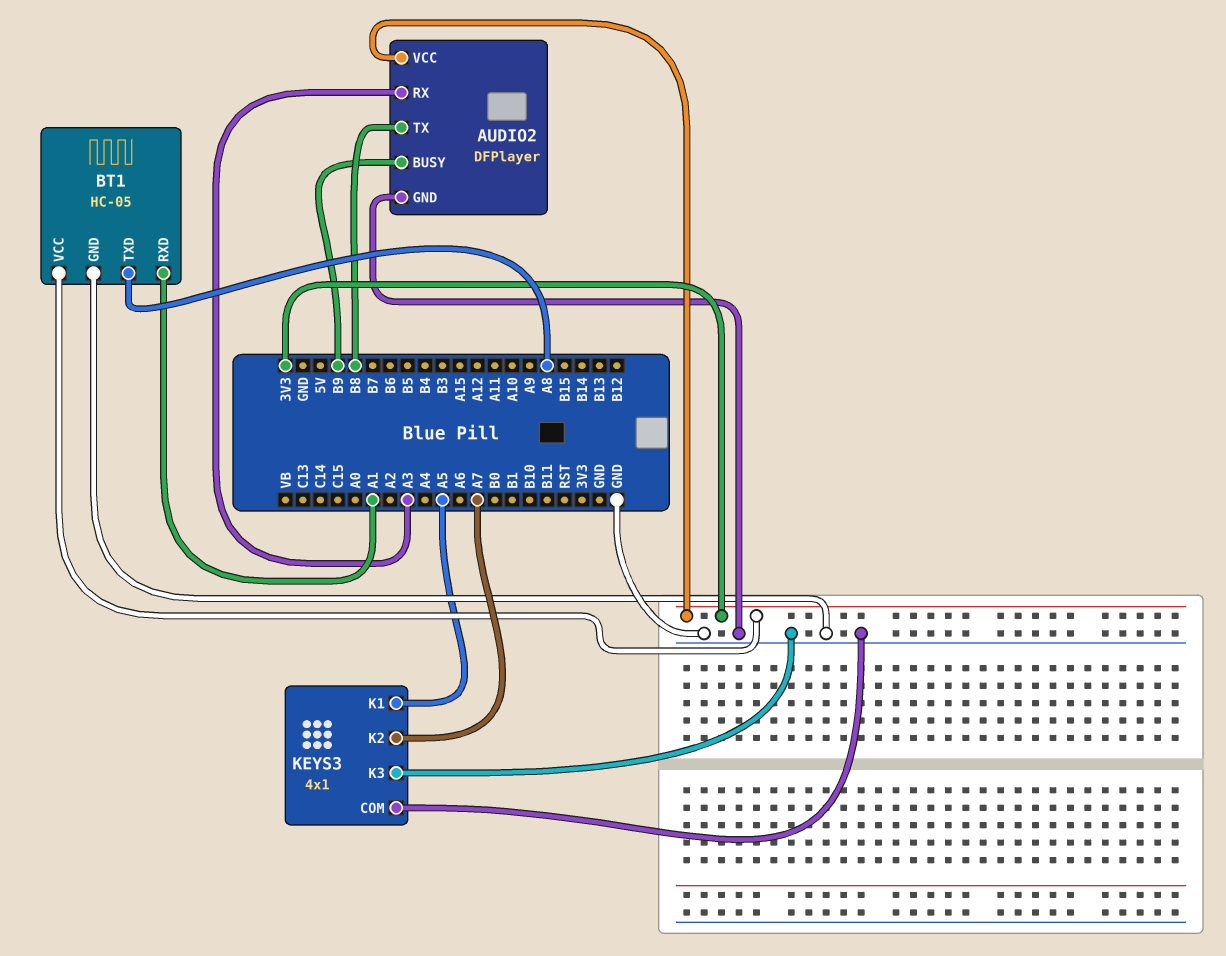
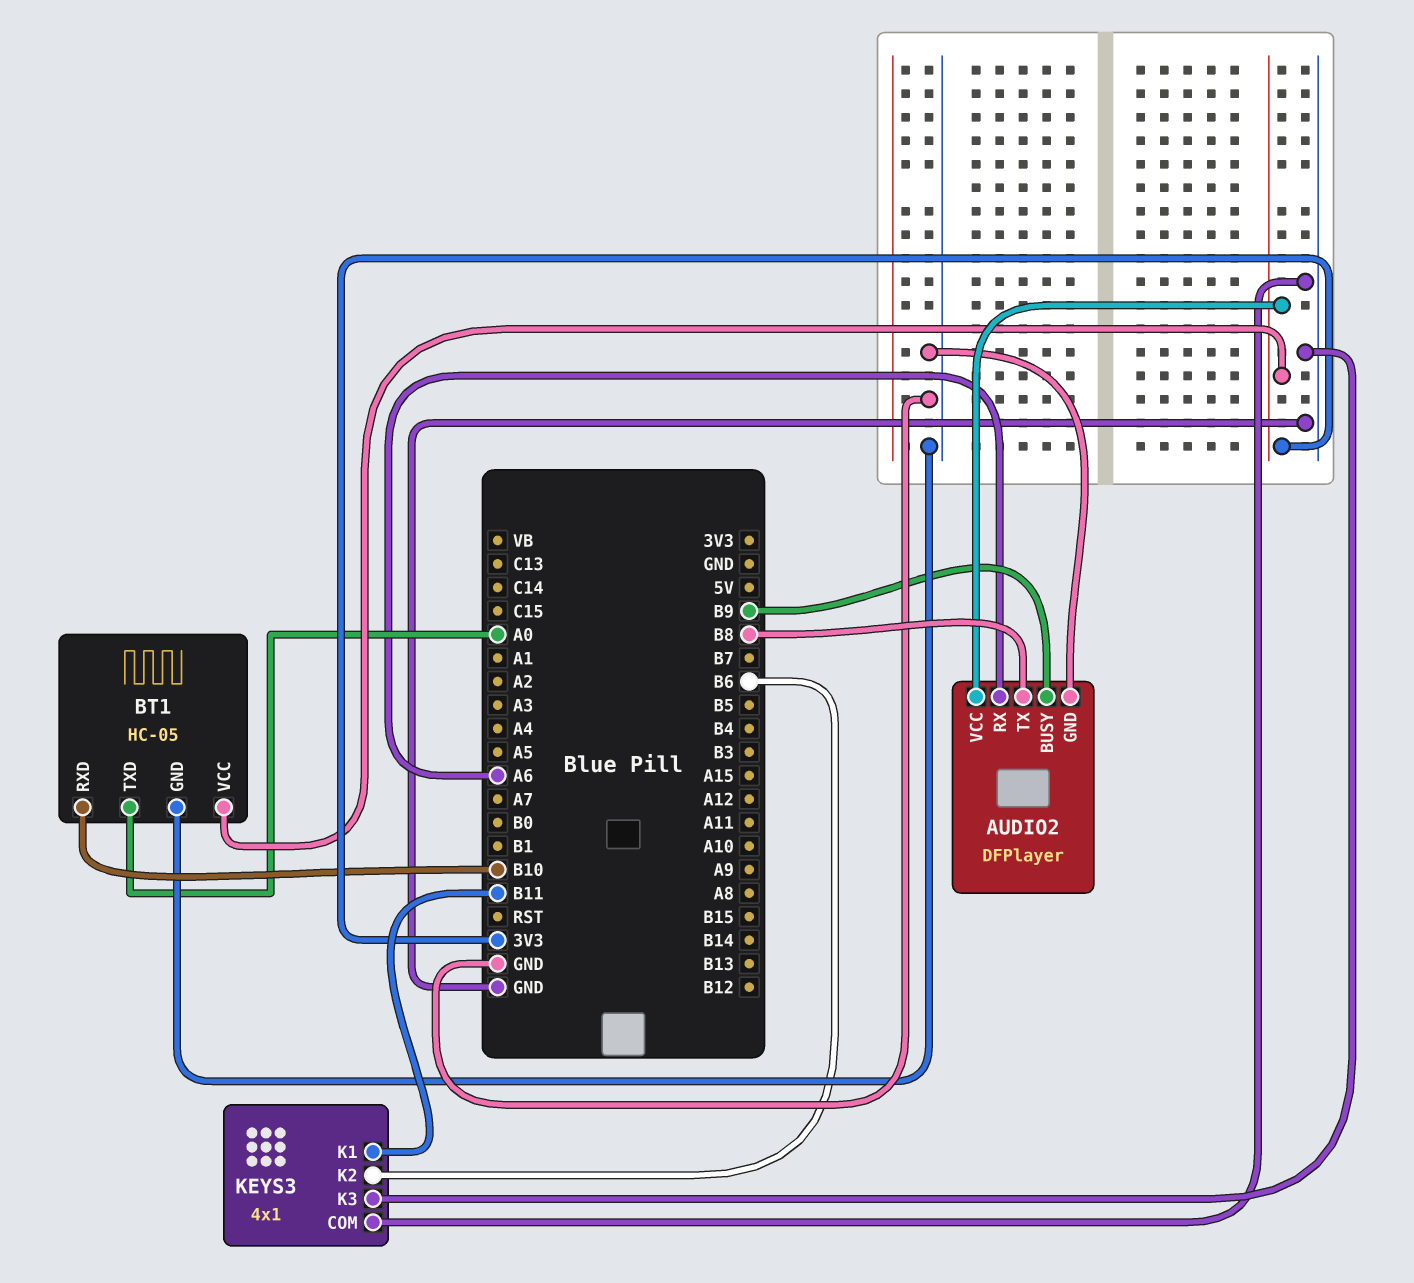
AUDIO2 pin RX: A3 -> A6
BT1 pin RXD: A1 -> B10
BT1 pin TXD: A8 -> A0
KEYS3 pin K1: A5 -> B11
KEYS3 pin K2: A7 -> B6

